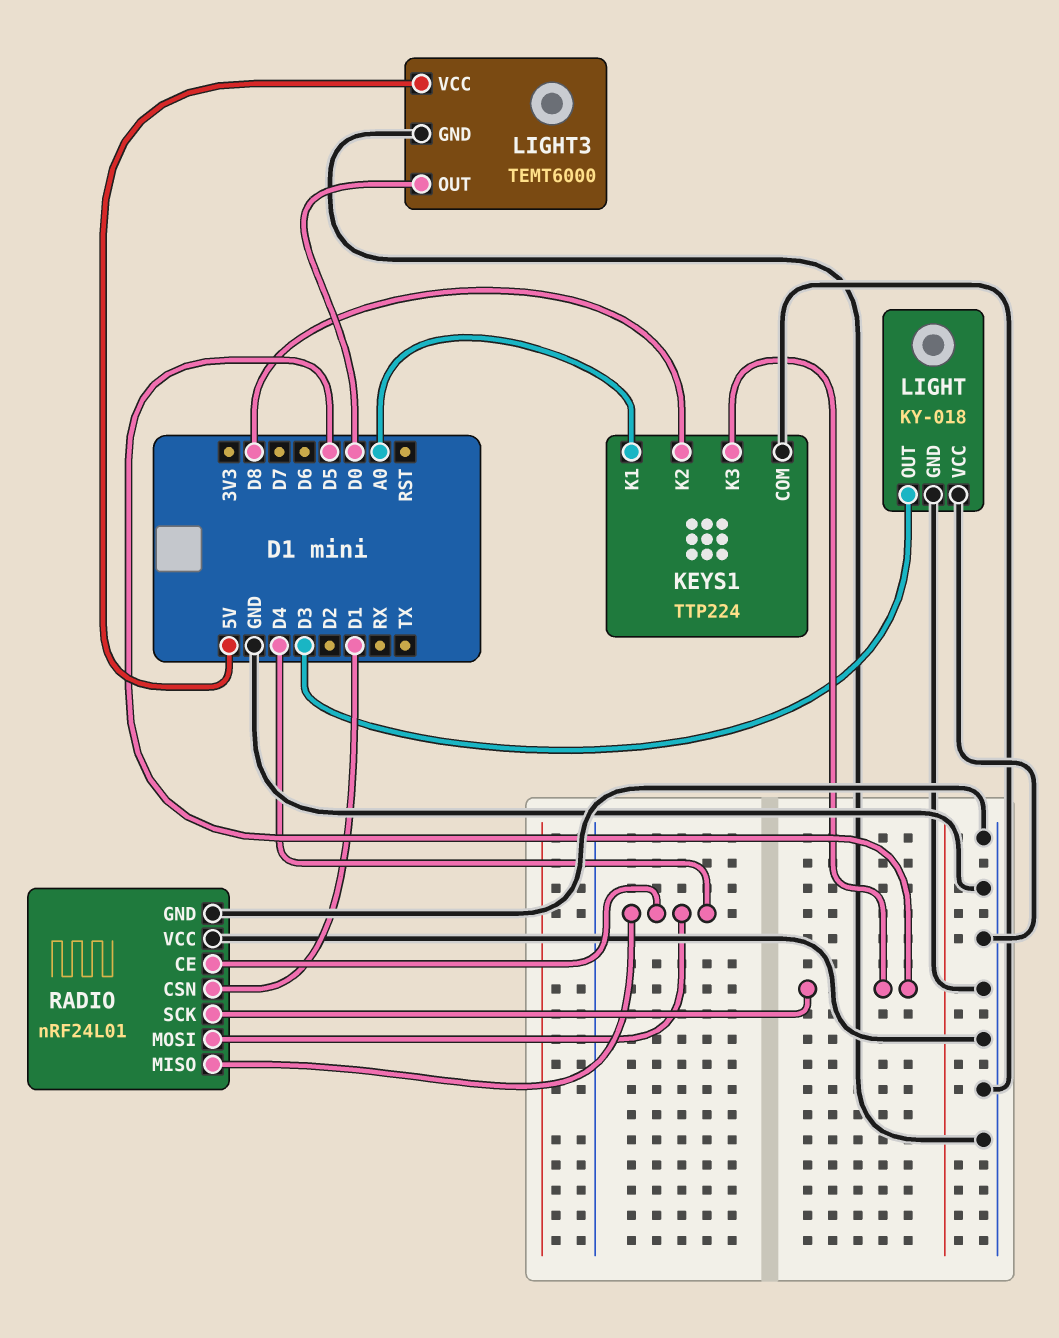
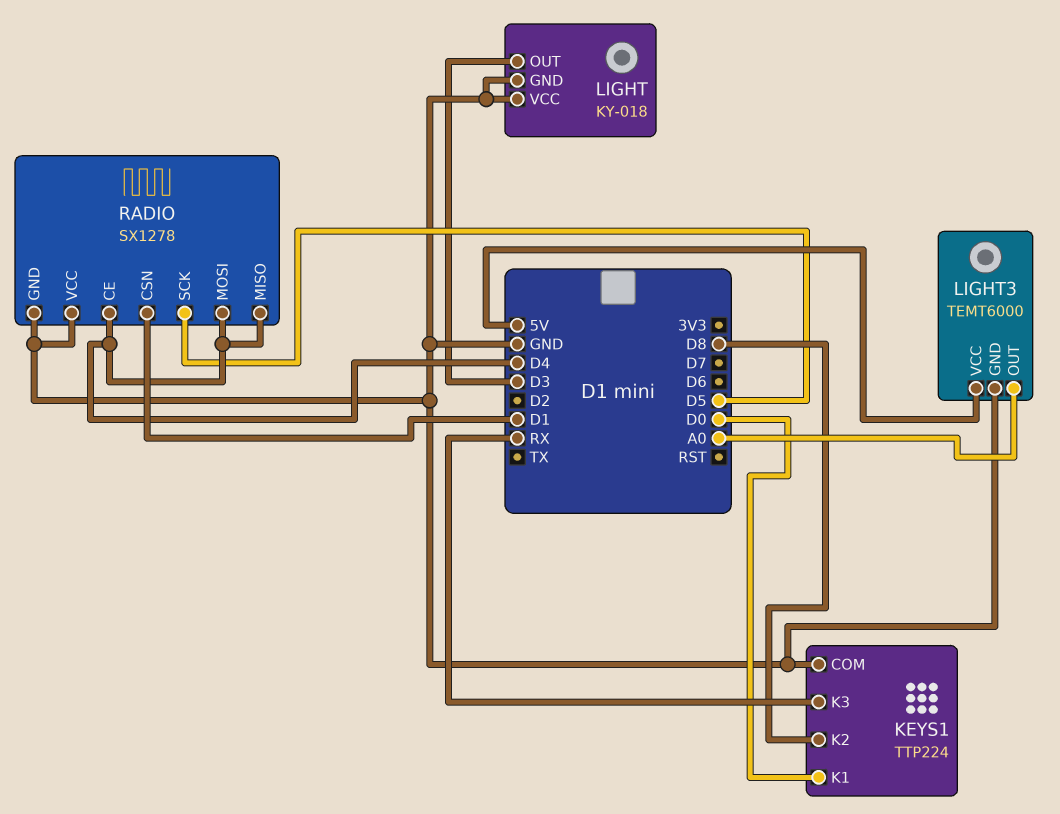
KEYS1 pin K1: A0 -> D0
KEYS1 pin K3: D5 -> RX
LIGHT3 pin OUT: D0 -> A0
RADIO: nRF24L01 -> SX1278

